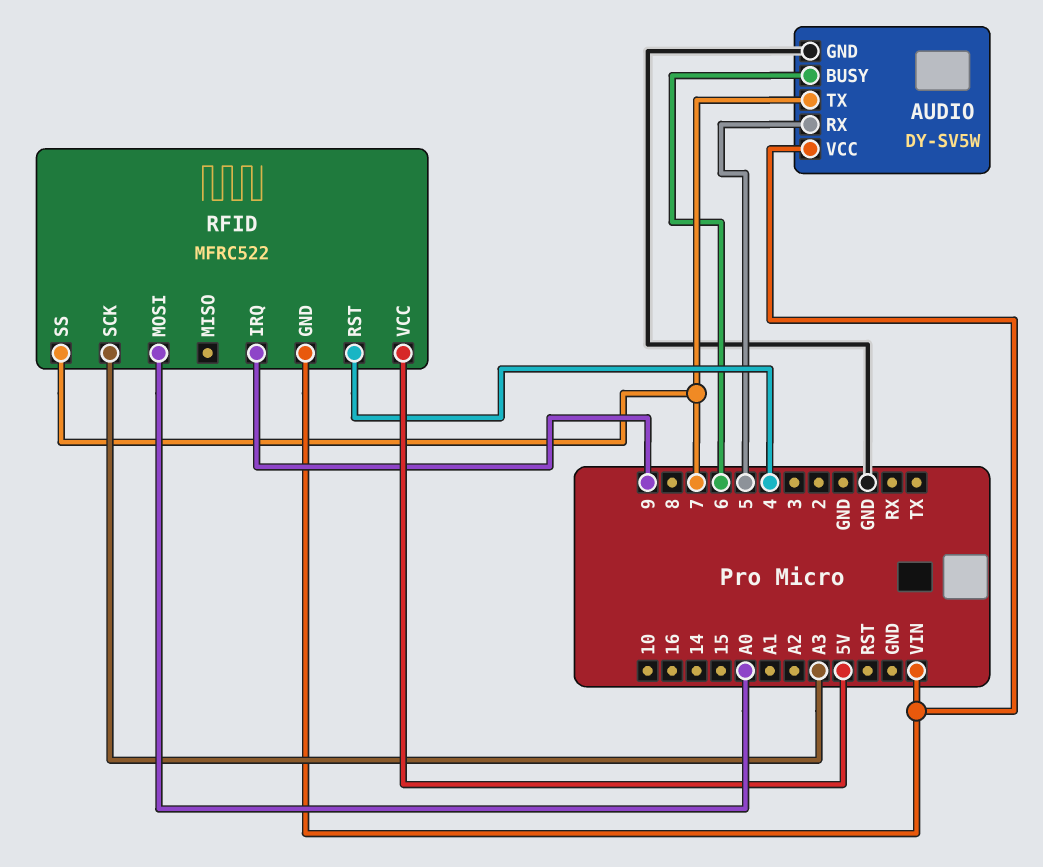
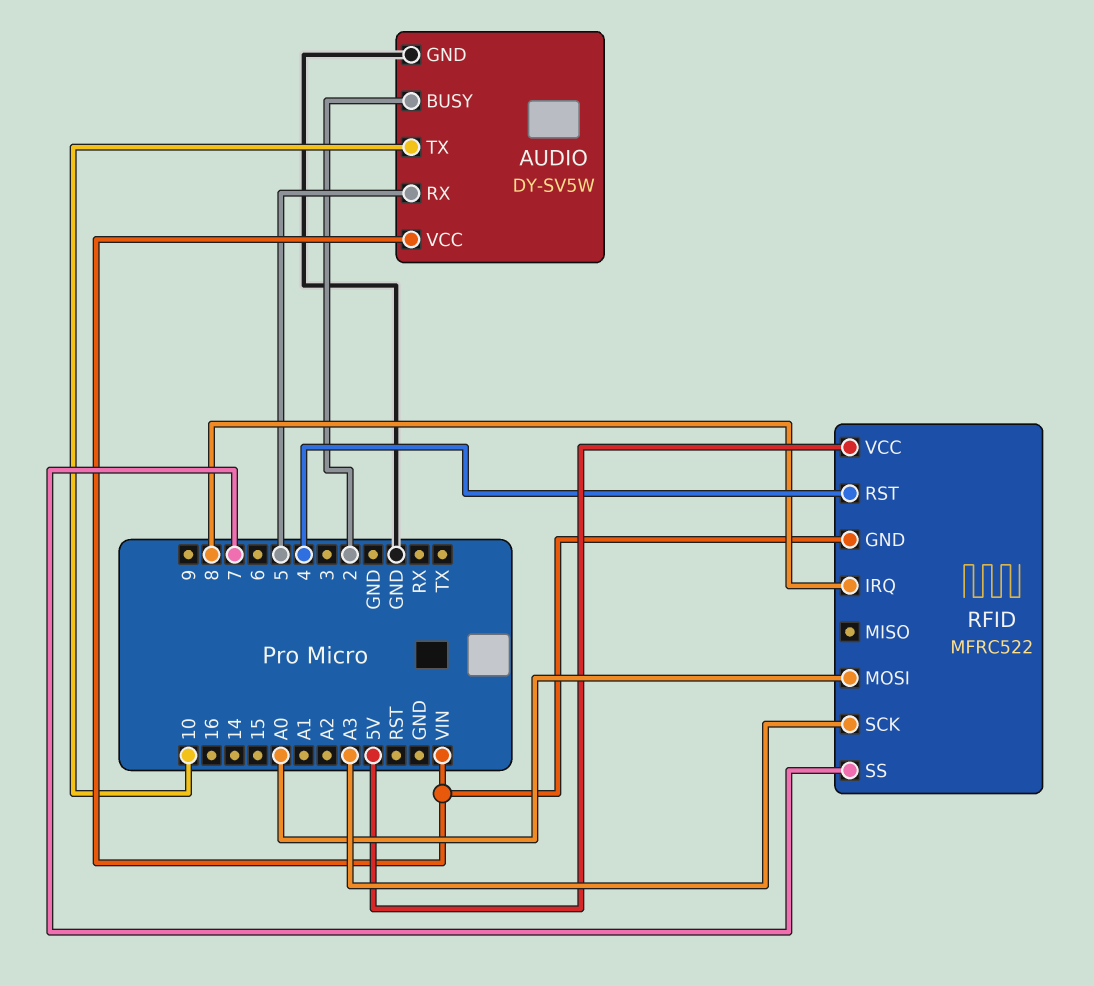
AUDIO pin BUSY: 6 -> 2
AUDIO pin TX: 7 -> 10
RFID pin IRQ: 9 -> 8

